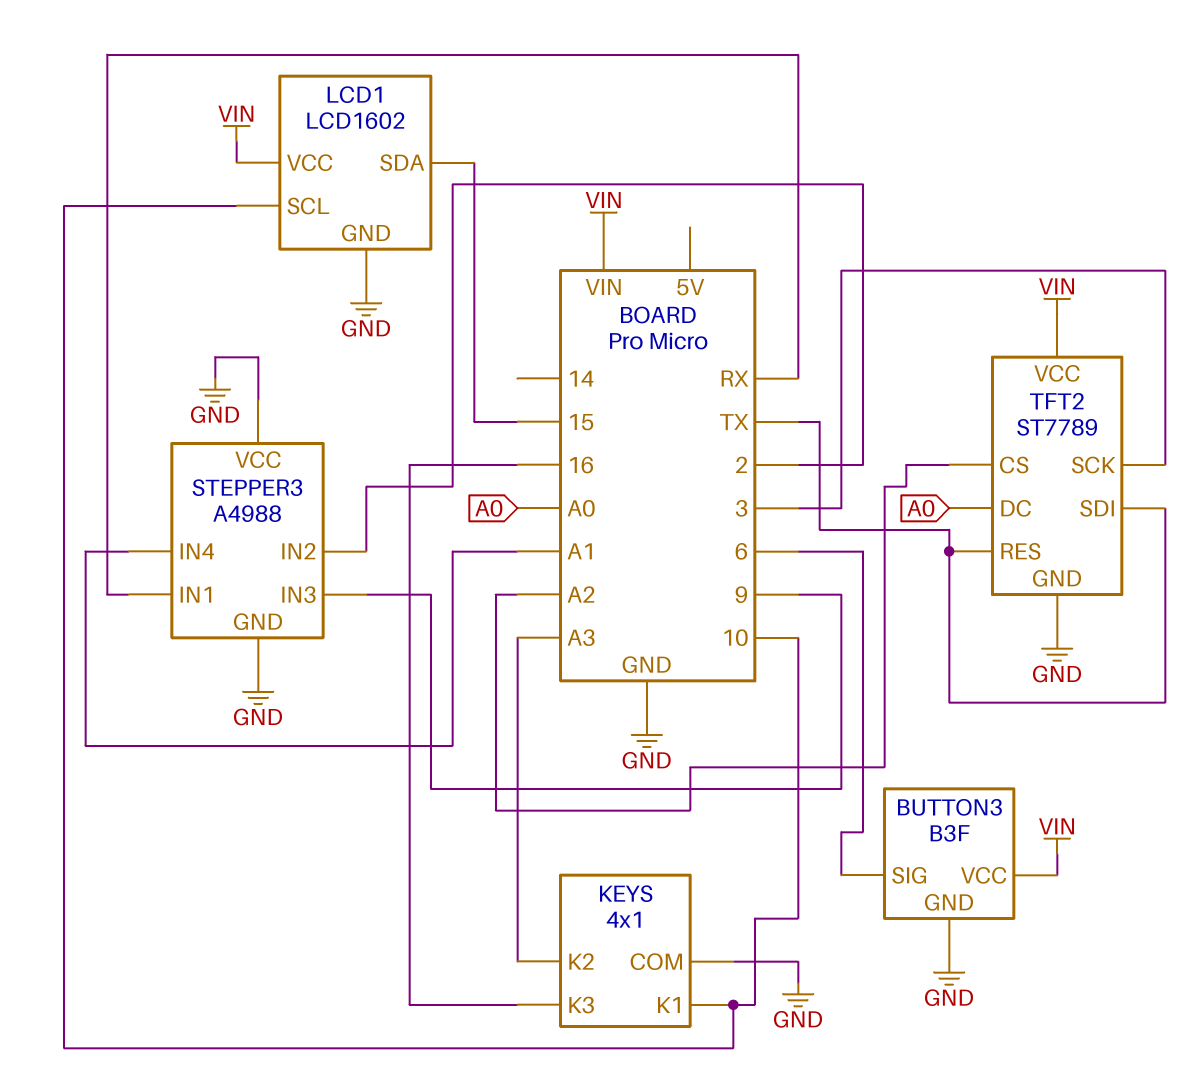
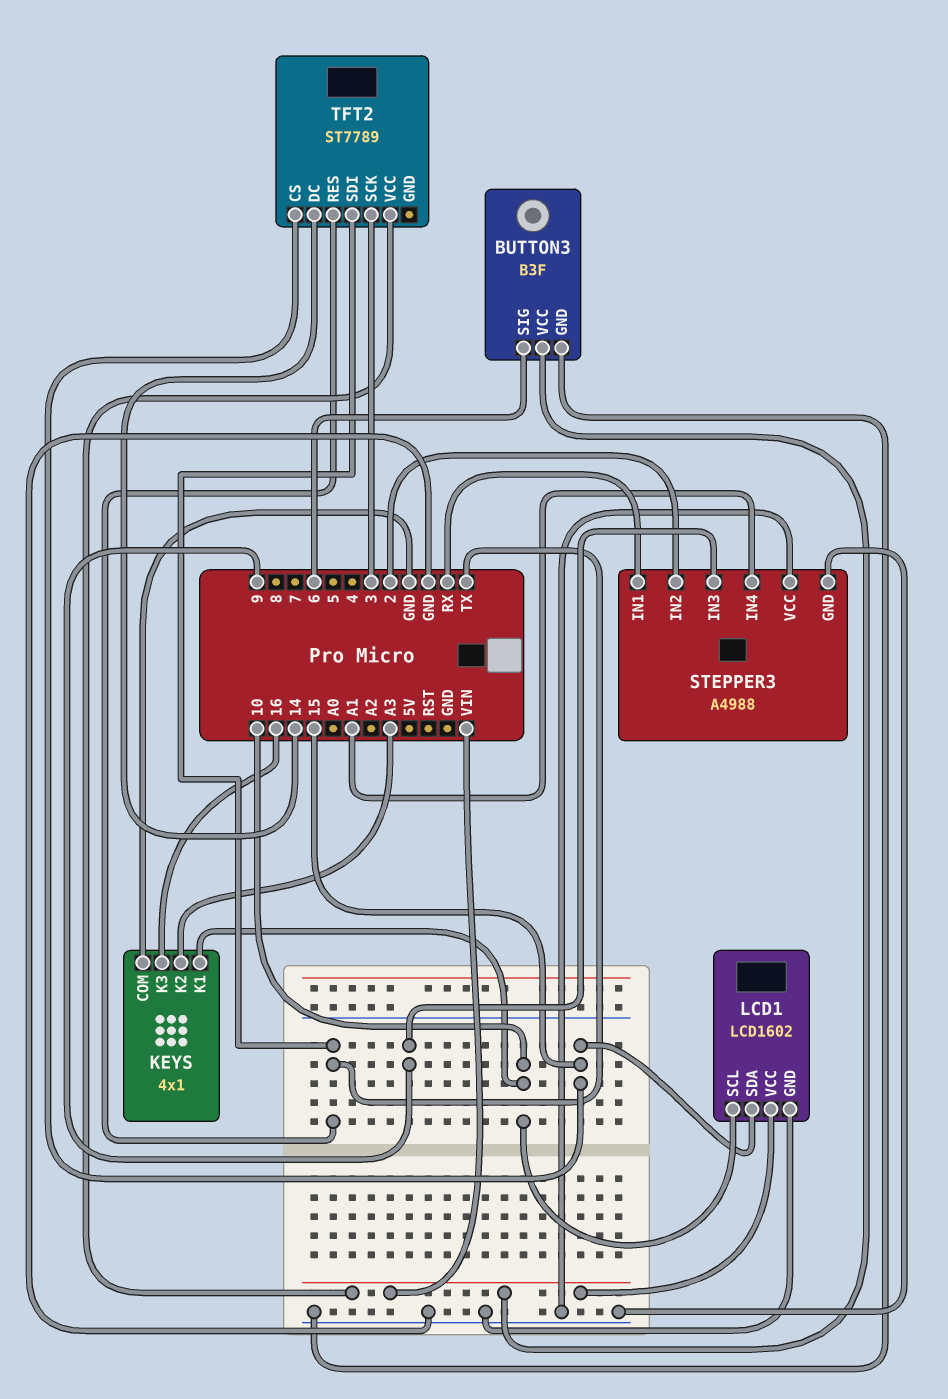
TFT2 pin CS: A2 -> 15
TFT2 pin DC: A0 -> 14
TFT2 pin GND: GND -> none

